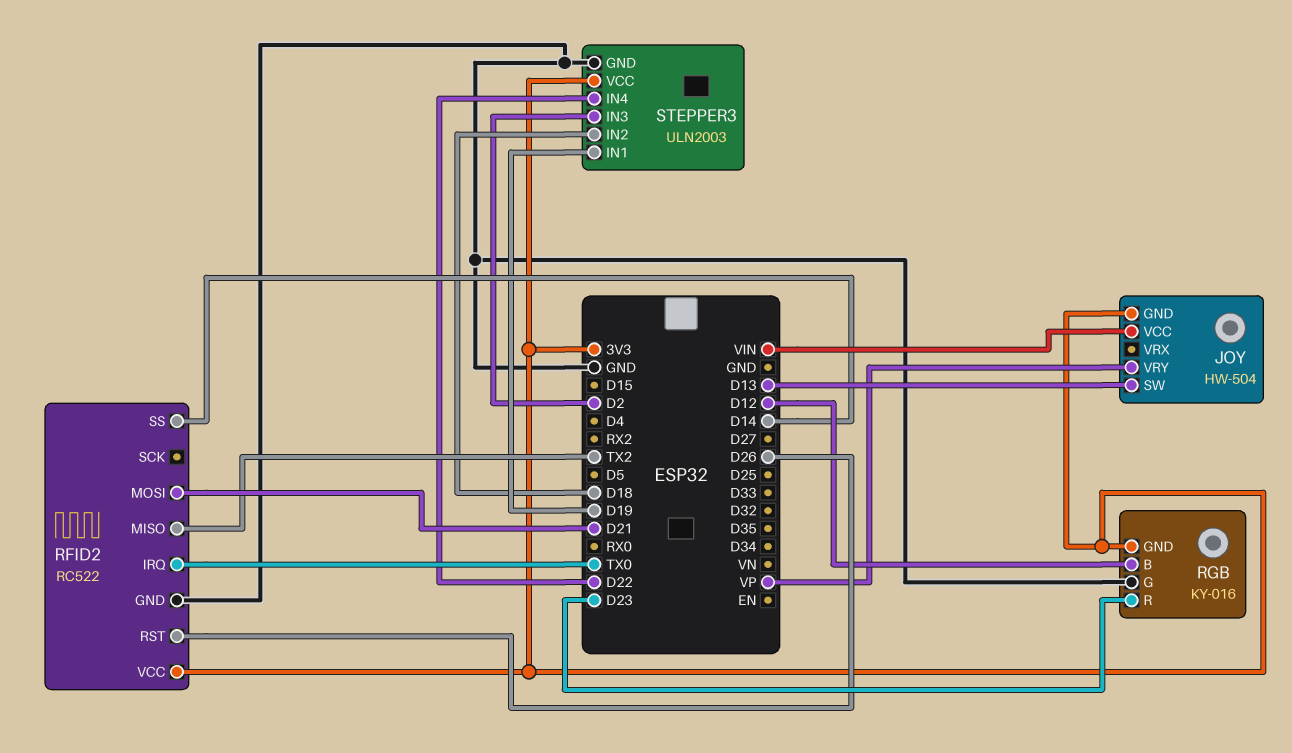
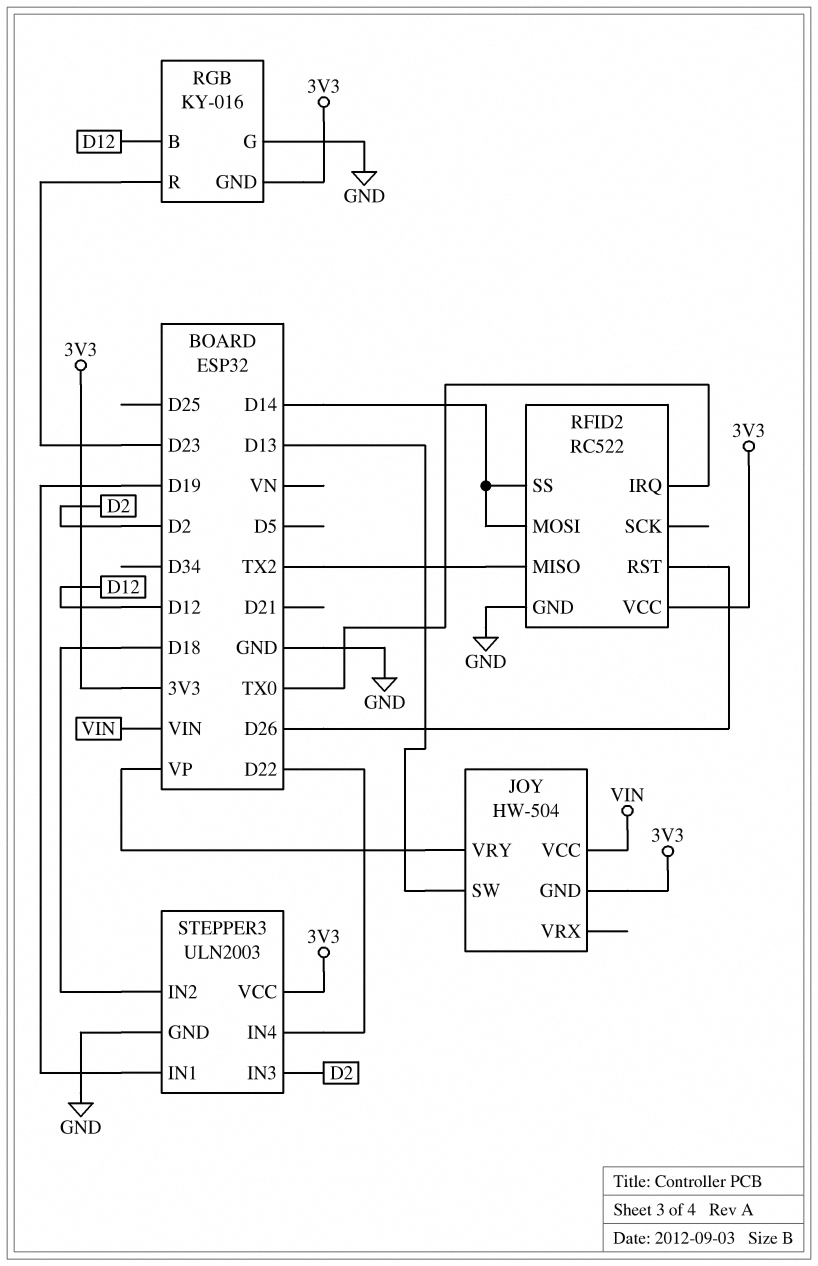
RFID2 pin MOSI: D21 -> D14

